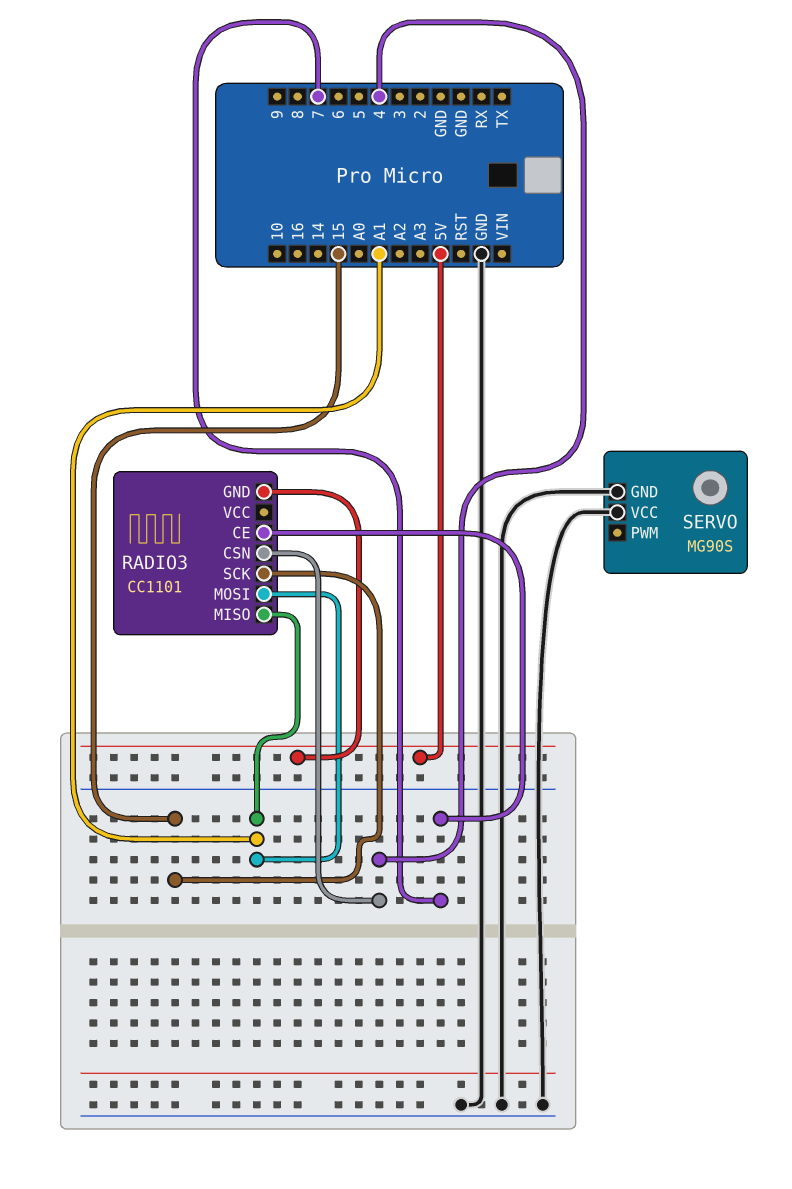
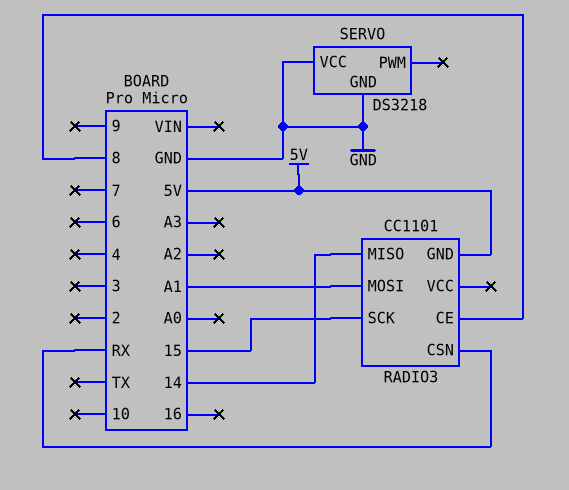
RADIO3 pin CE: 7 -> 8
RADIO3 pin CSN: 4 -> RX
RADIO3 pin MISO: A1 -> 14
SERVO: MG90S -> DS3218

